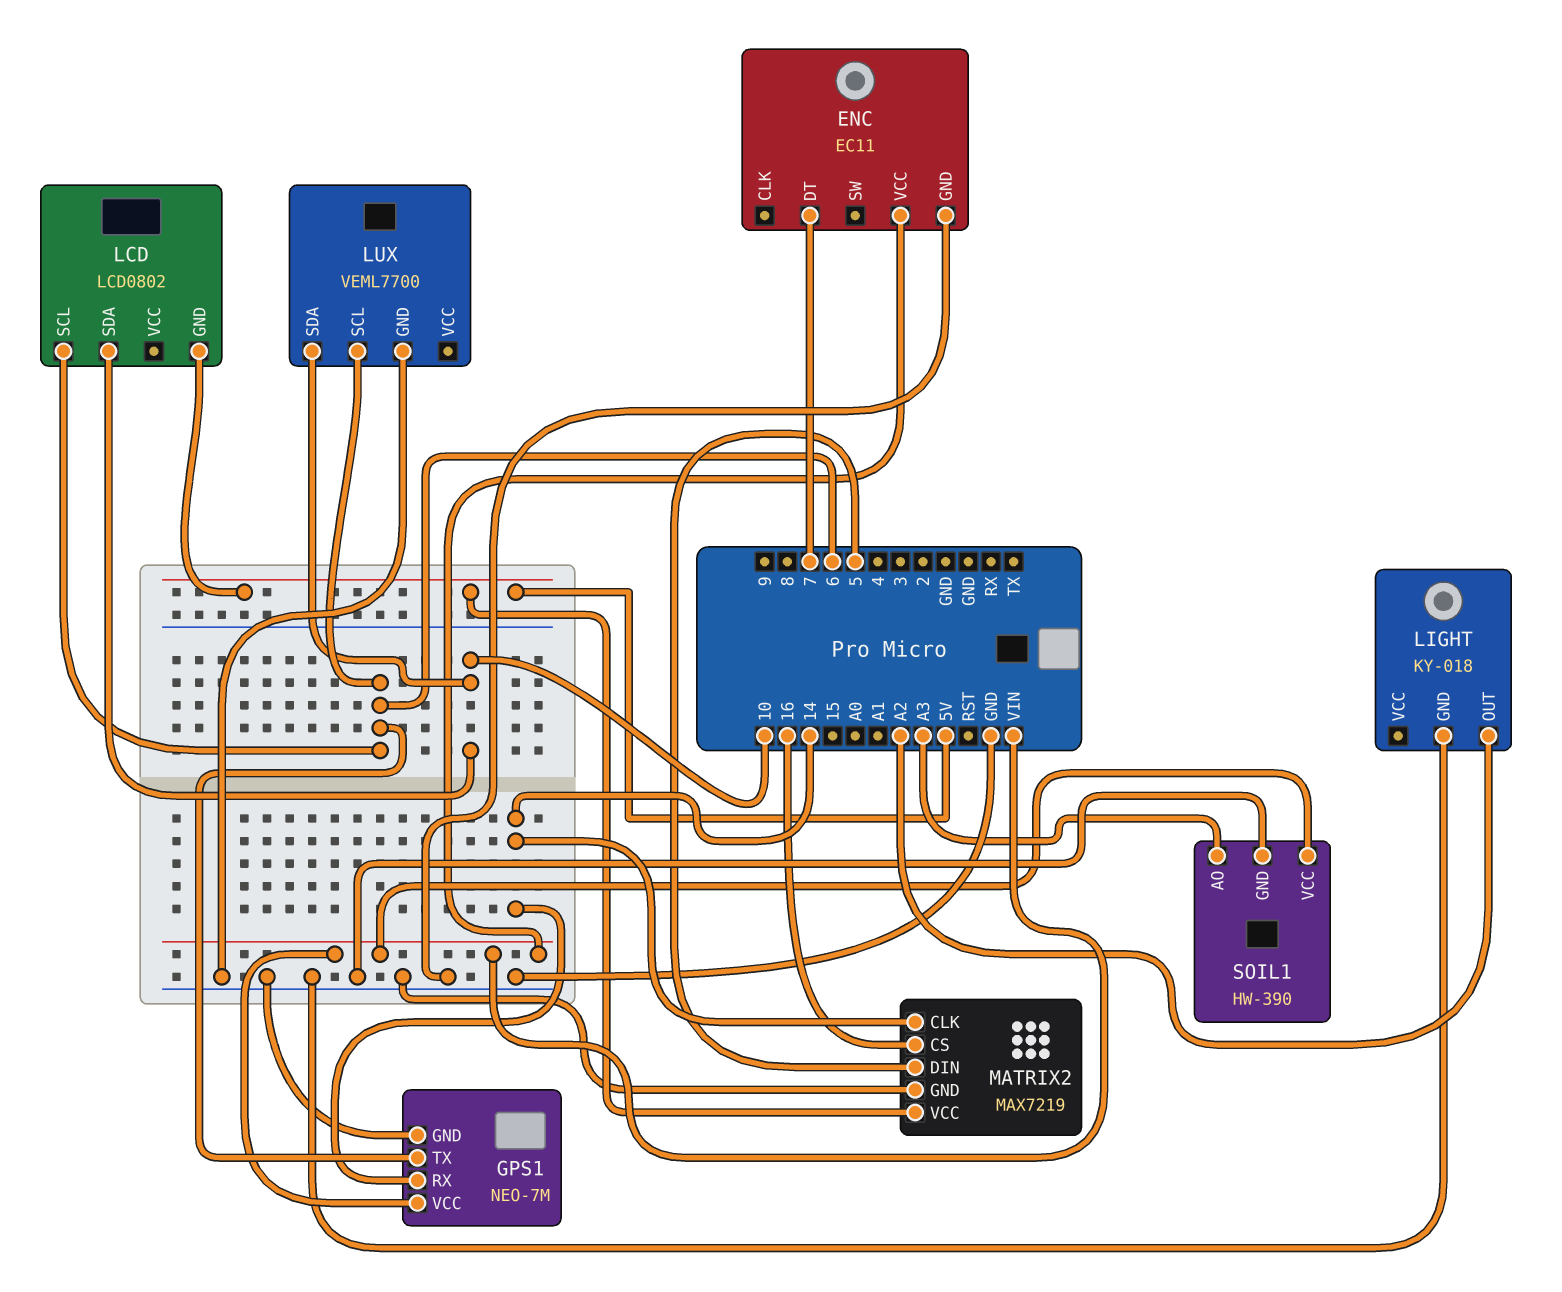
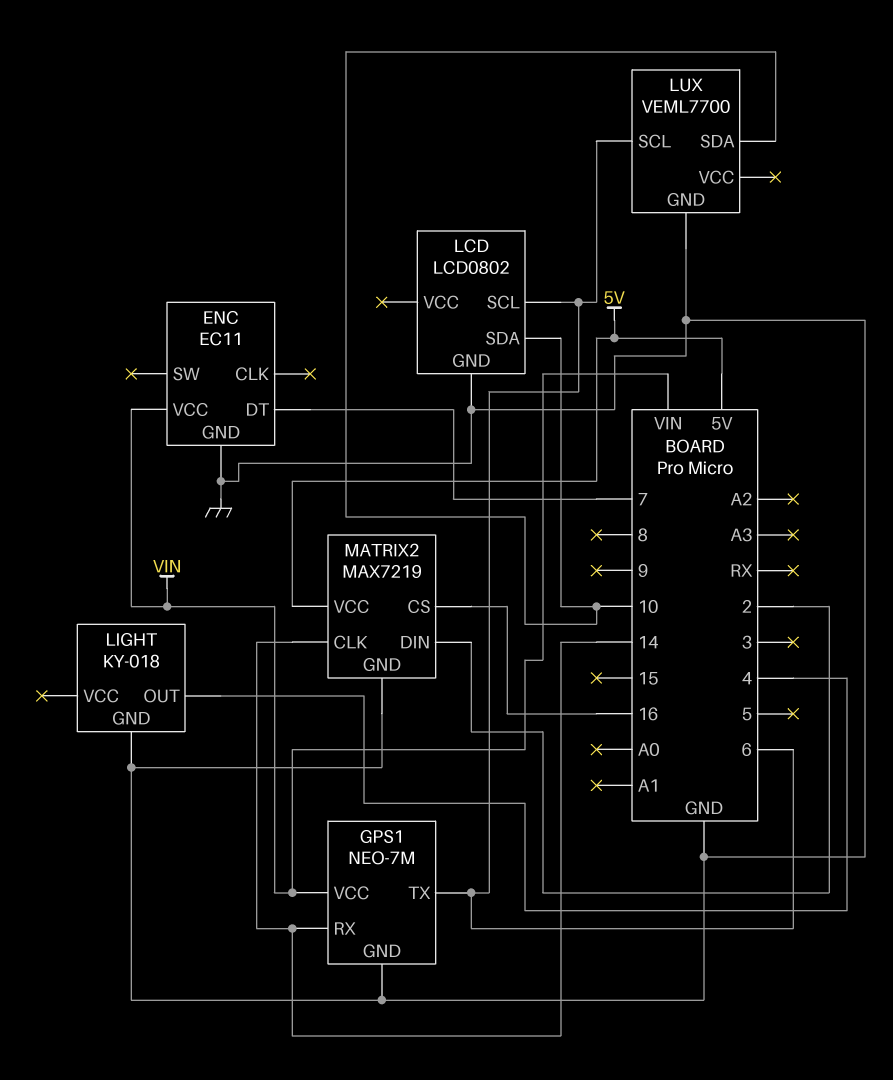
LCD pin GND: 5V -> GND
LIGHT pin OUT: A2 -> 4
MATRIX2 pin DIN: 5 -> 2
SOIL1: HW-390 -> none
SOIL1 pin AO: A3 -> none
SOIL1 pin GND: GND -> none
SOIL1 pin VCC: VIN -> none

